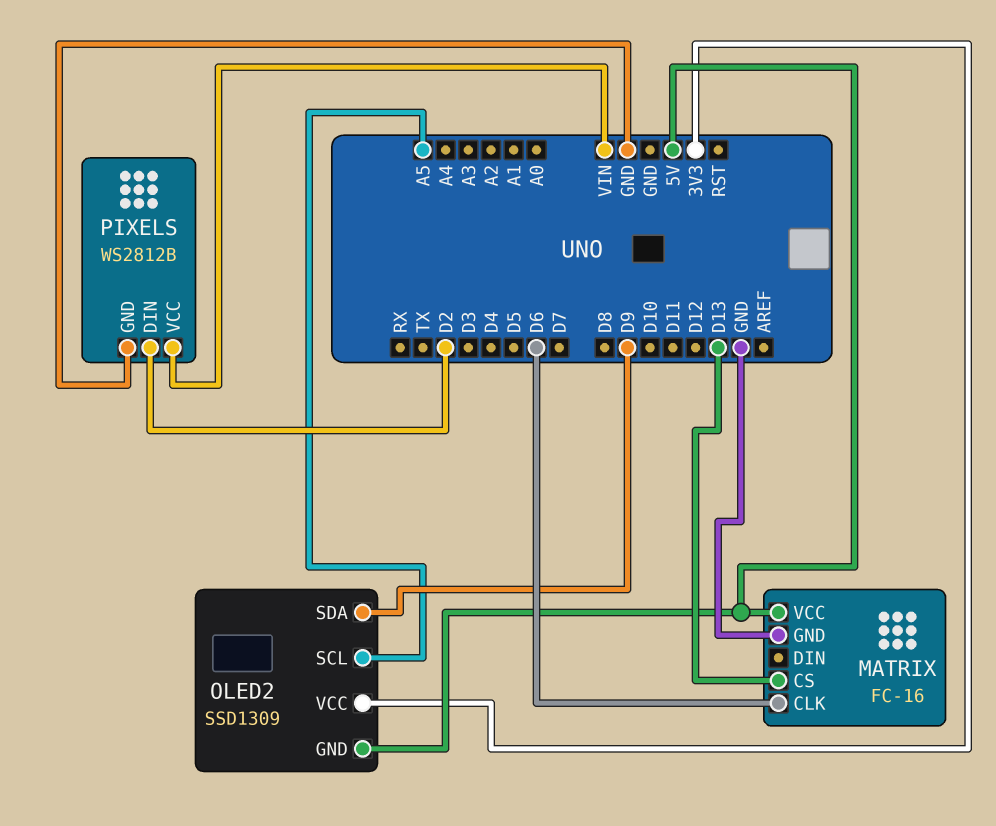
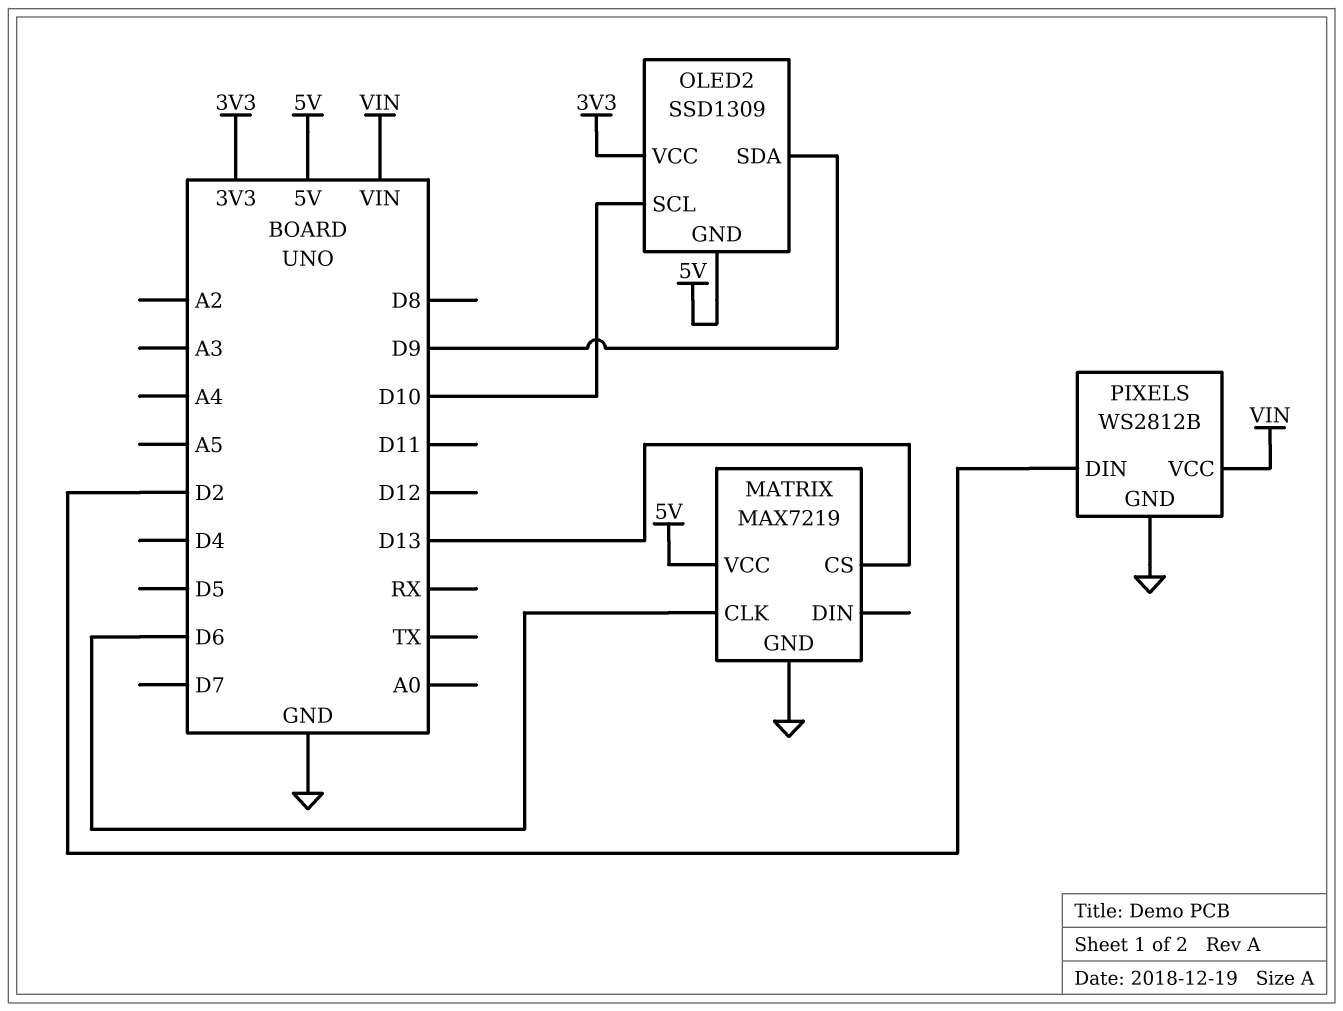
MATRIX: FC-16 -> MAX7219
OLED2 pin SCL: A5 -> D10

